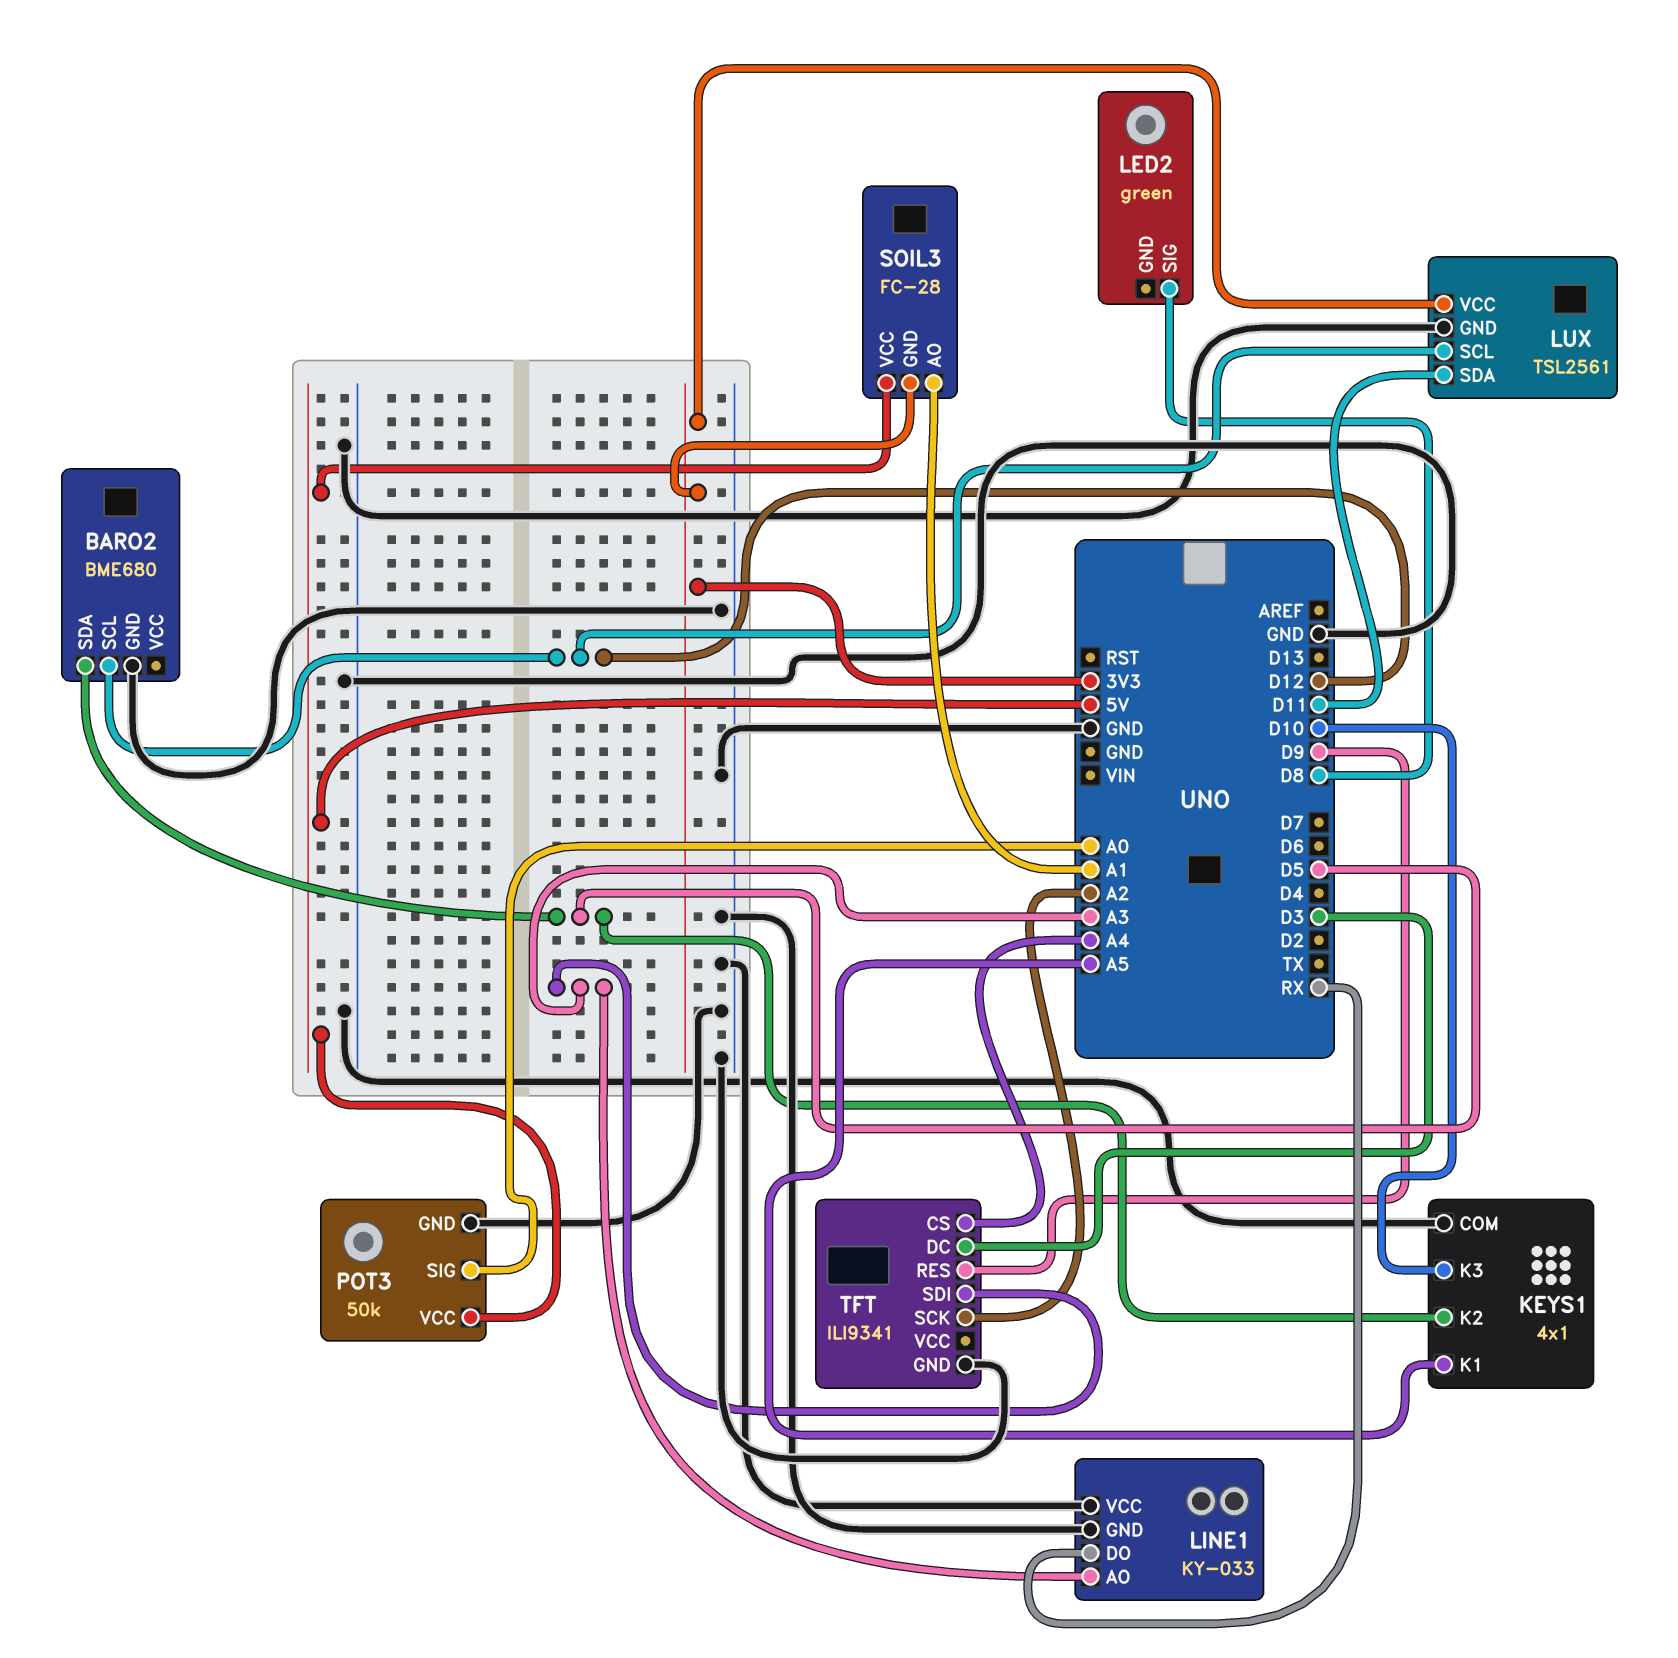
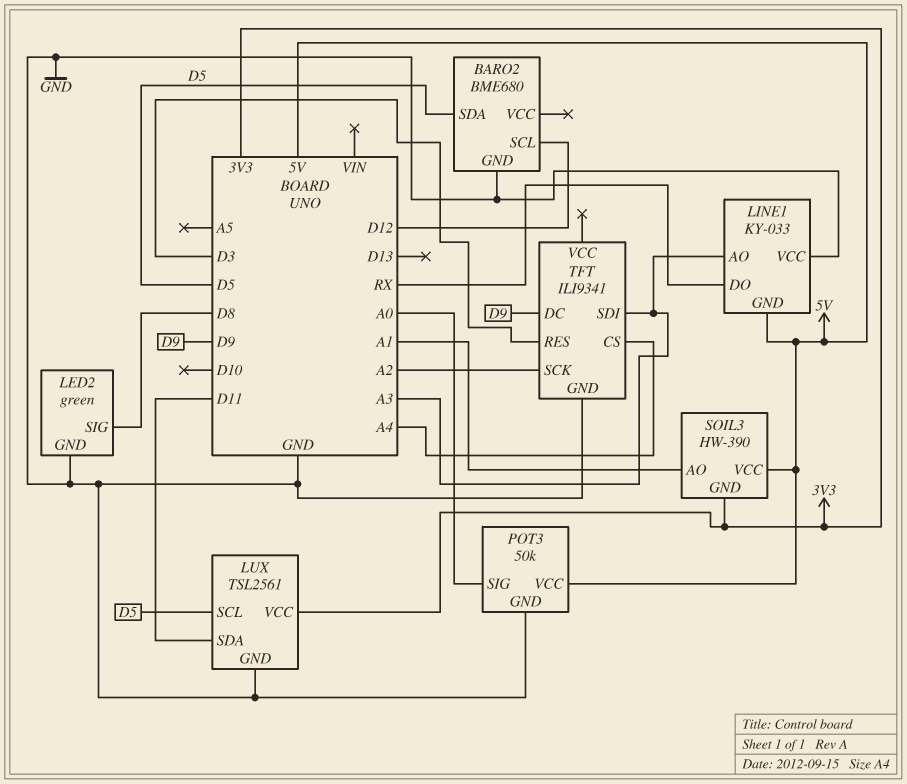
KEYS1: 4x1 -> none
KEYS1 pin COM: GND -> none
KEYS1 pin K1: A5 -> none
KEYS1 pin K2: D5 -> none
KEYS1 pin K3: D10 -> none
LED2 pin GND: none -> GND
LINE1 pin GND: GND -> 5V
LUX pin SCL: D12 -> D5
SOIL3: FC-28 -> HW-390
TFT pin DC: D3 -> D9
TFT pin RES: D9 -> D3

